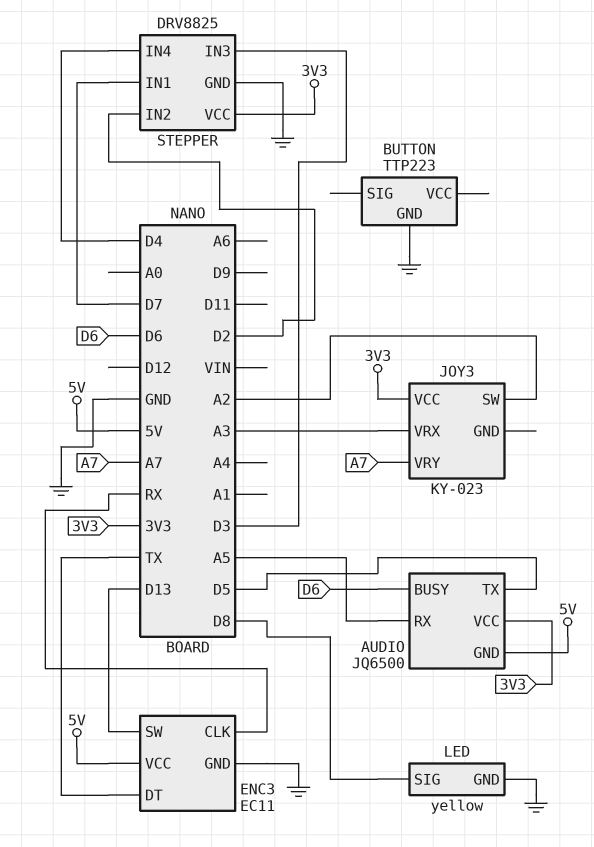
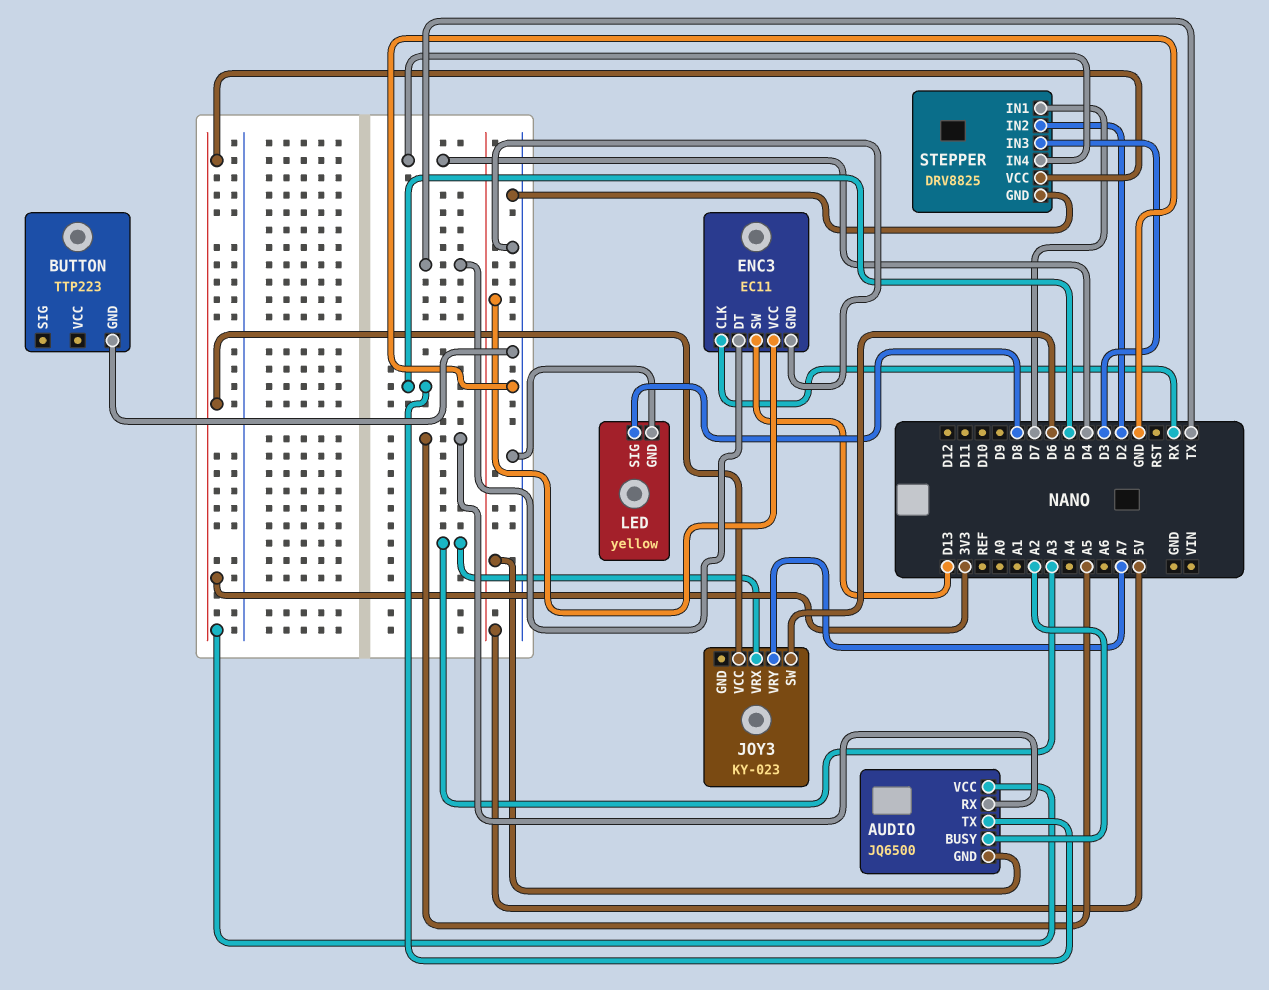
AUDIO pin BUSY: D6 -> A2
JOY3 pin SW: A2 -> D6

